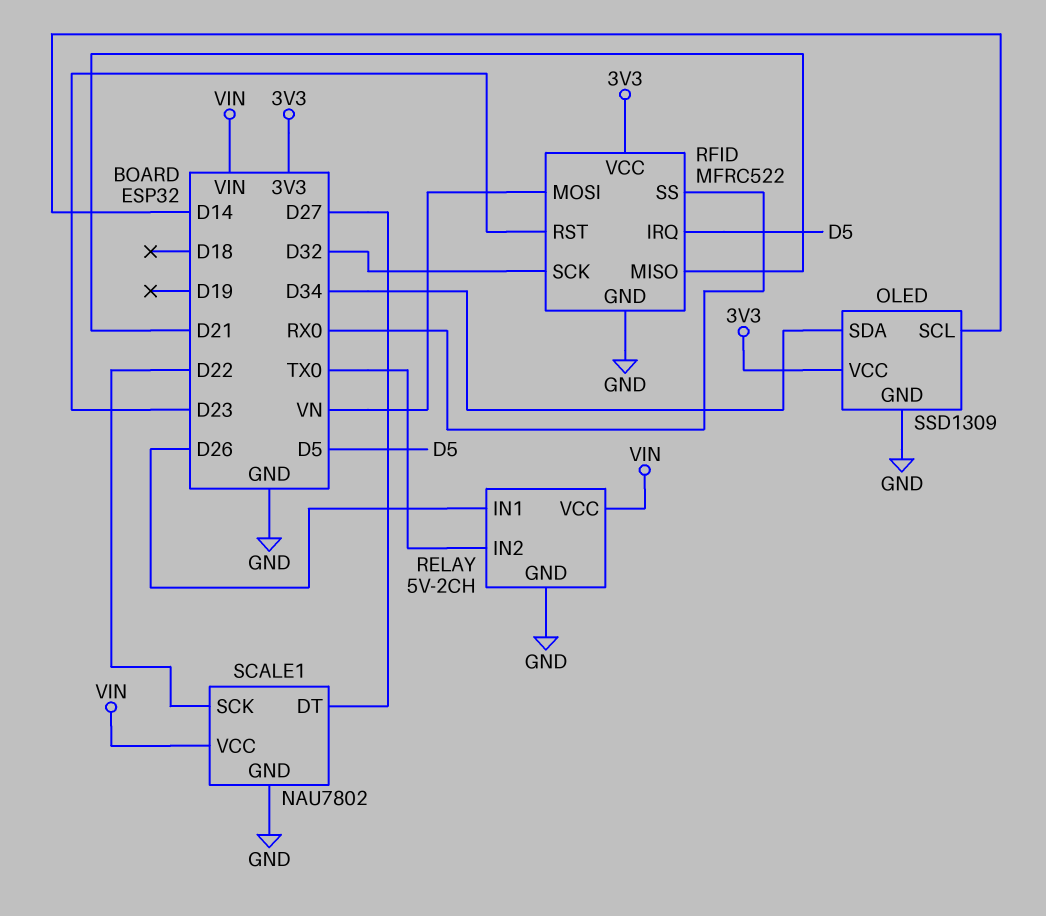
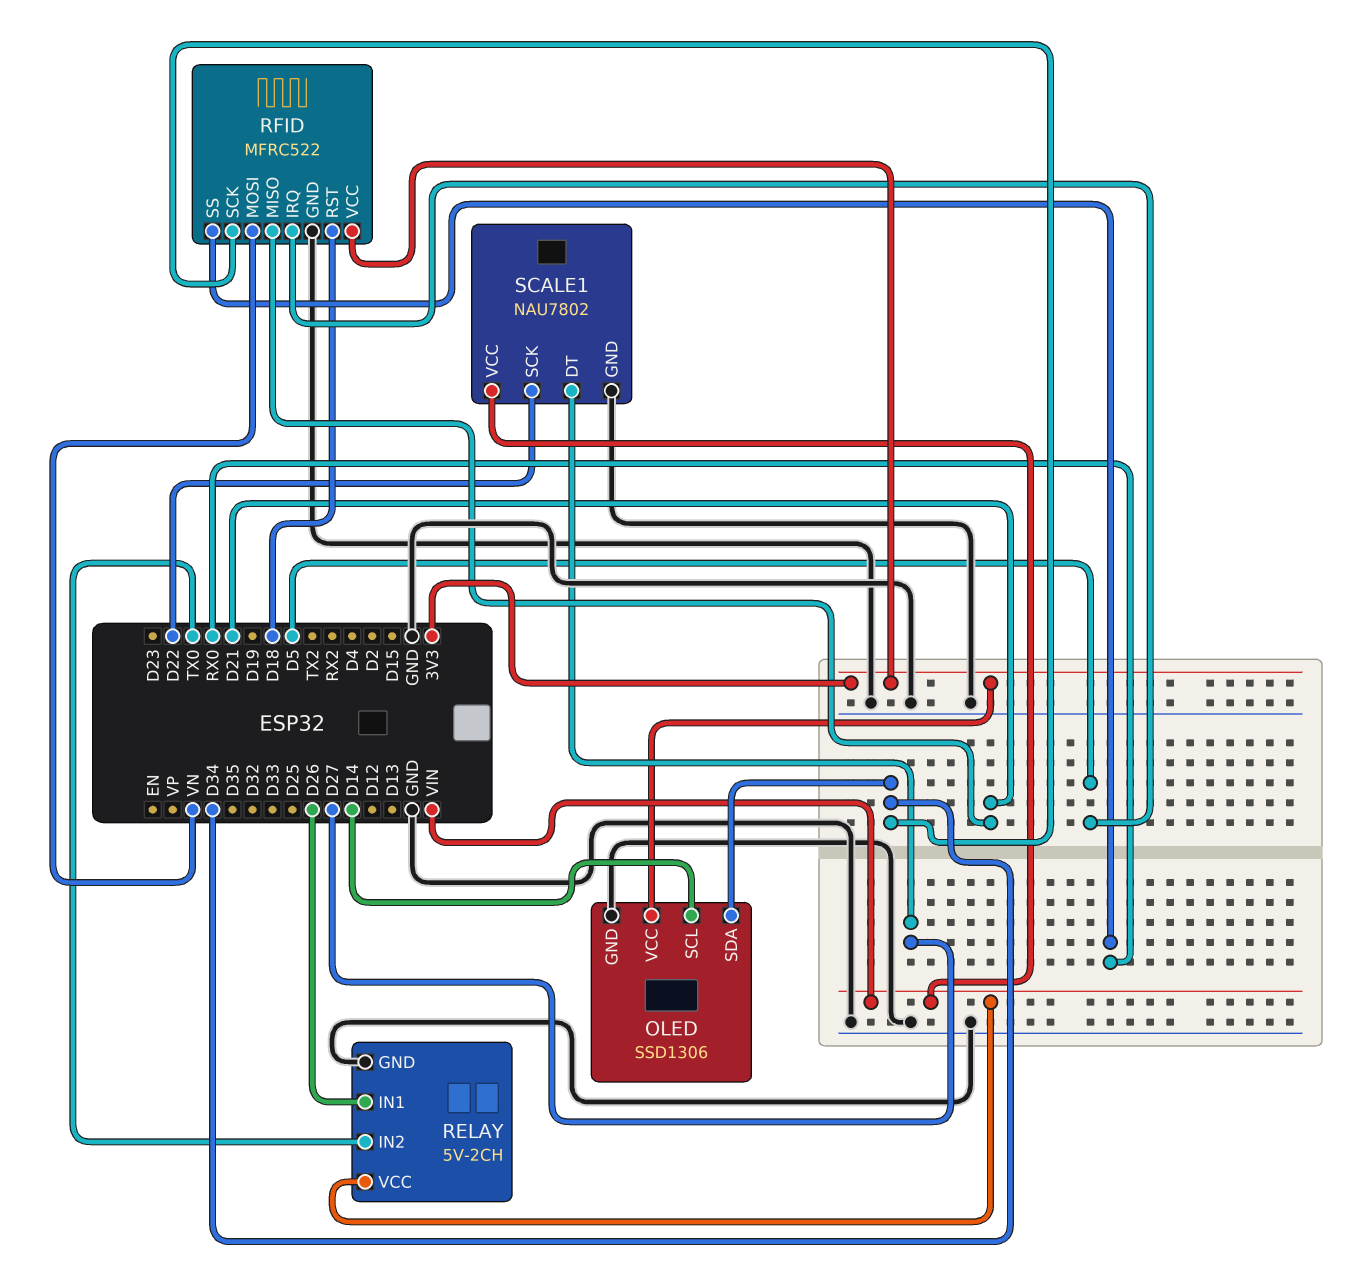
OLED: SSD1309 -> SSD1306
RFID pin RST: D23 -> D18
RFID pin SCK: D32 -> D34

